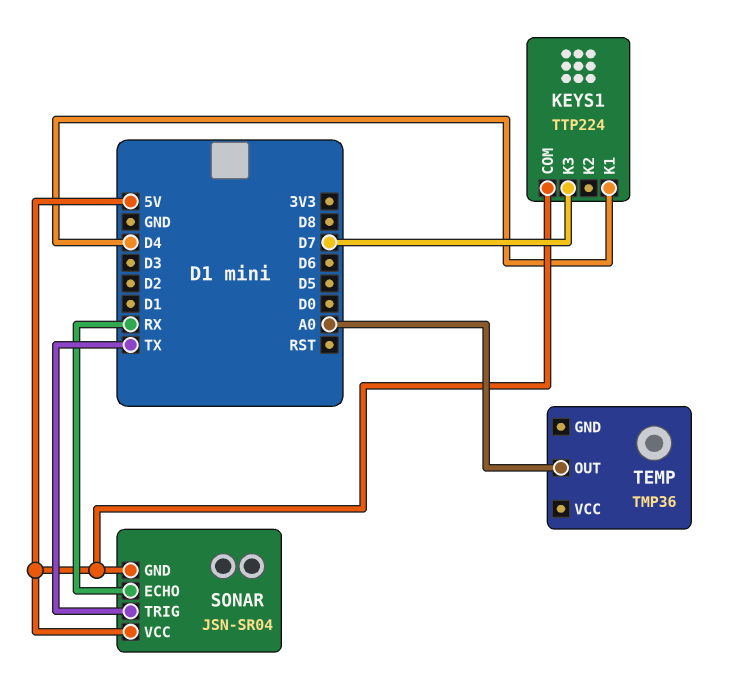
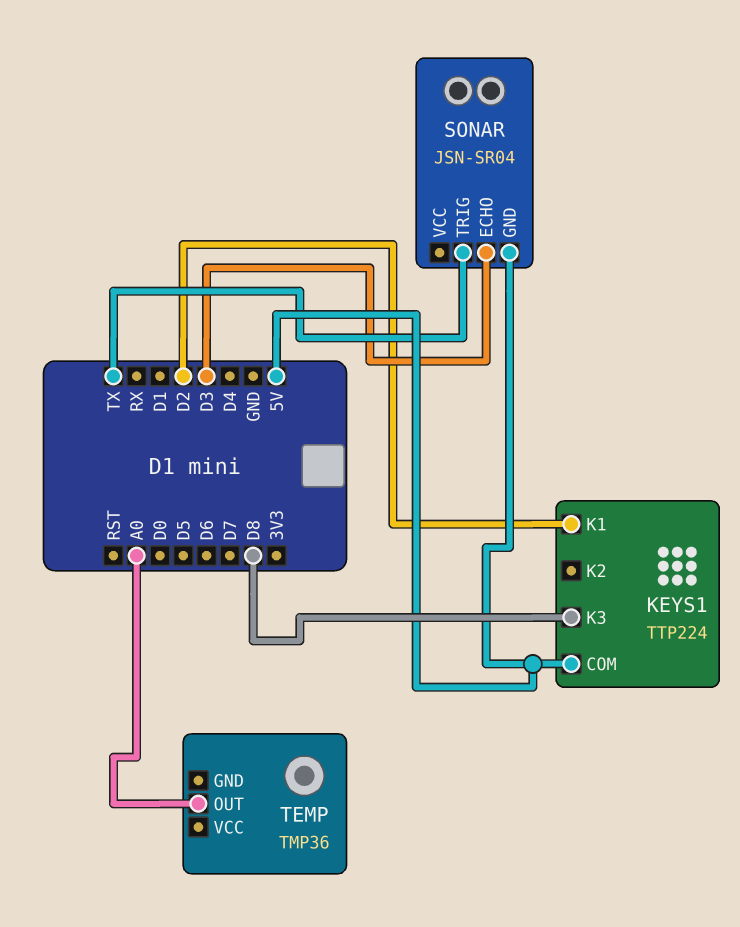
KEYS1 pin K1: D4 -> D2
KEYS1 pin K3: D7 -> D8
SONAR pin ECHO: RX -> D3
SONAR pin VCC: 5V -> none

